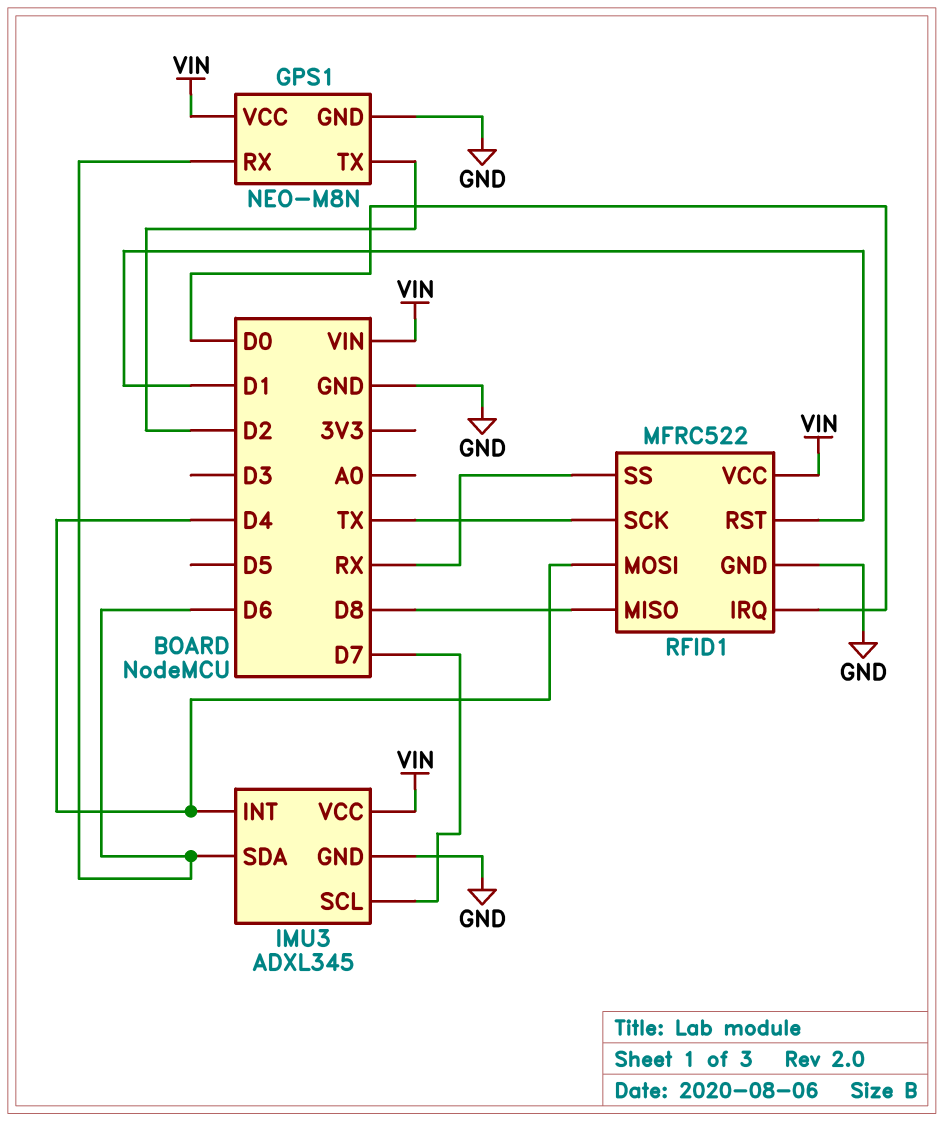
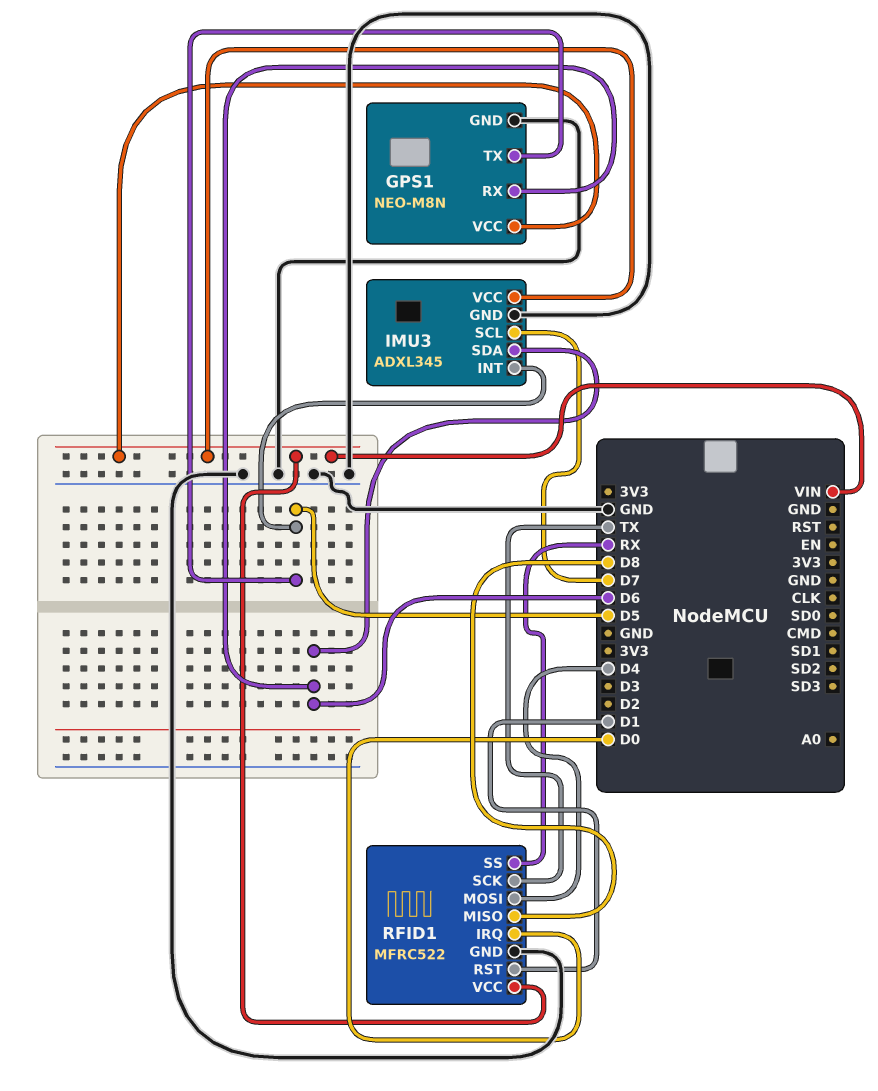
GPS1 pin TX: D2 -> D5
IMU3 pin INT: D4 -> D5

